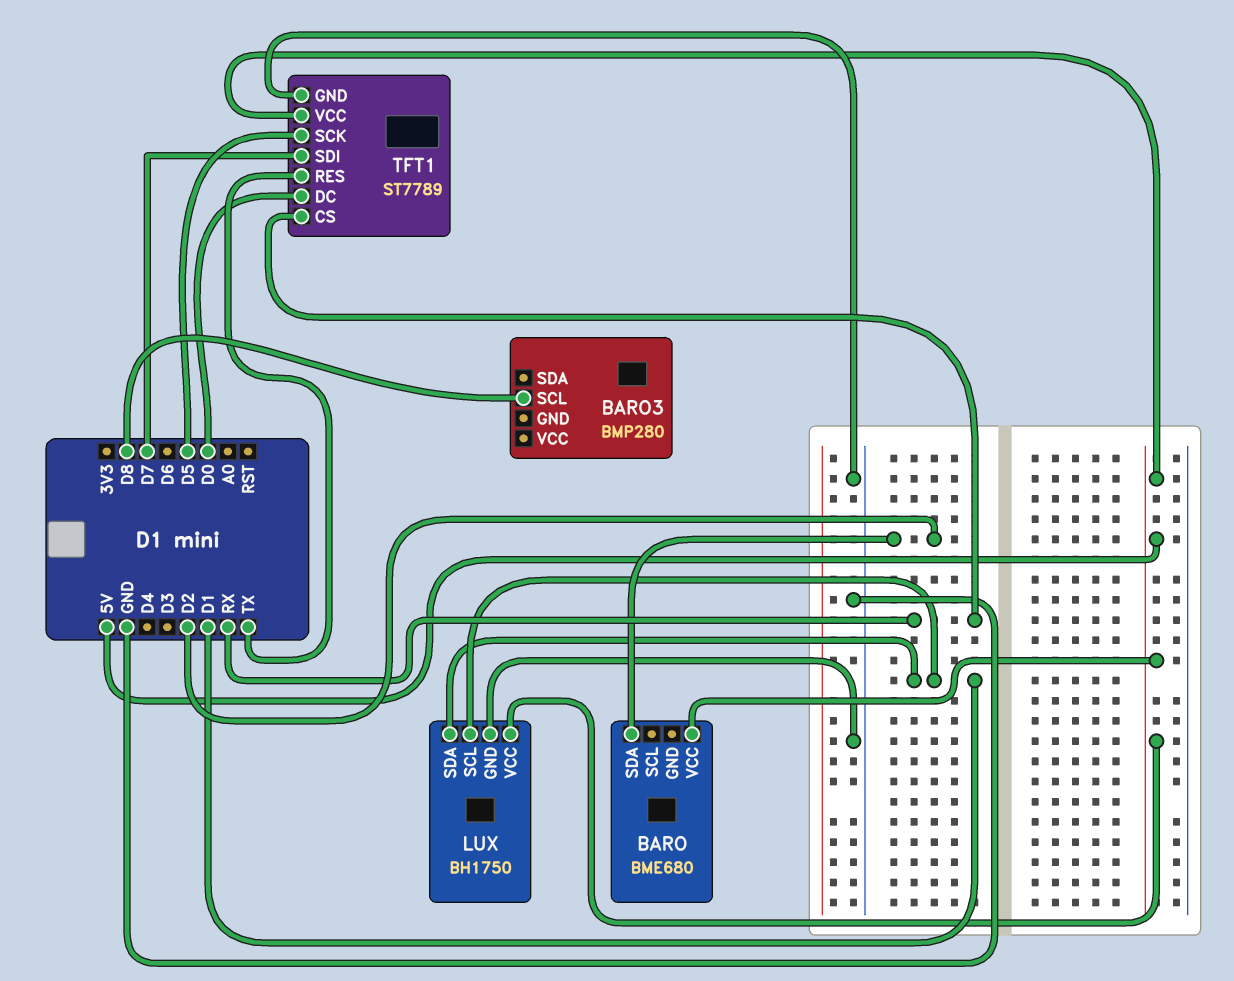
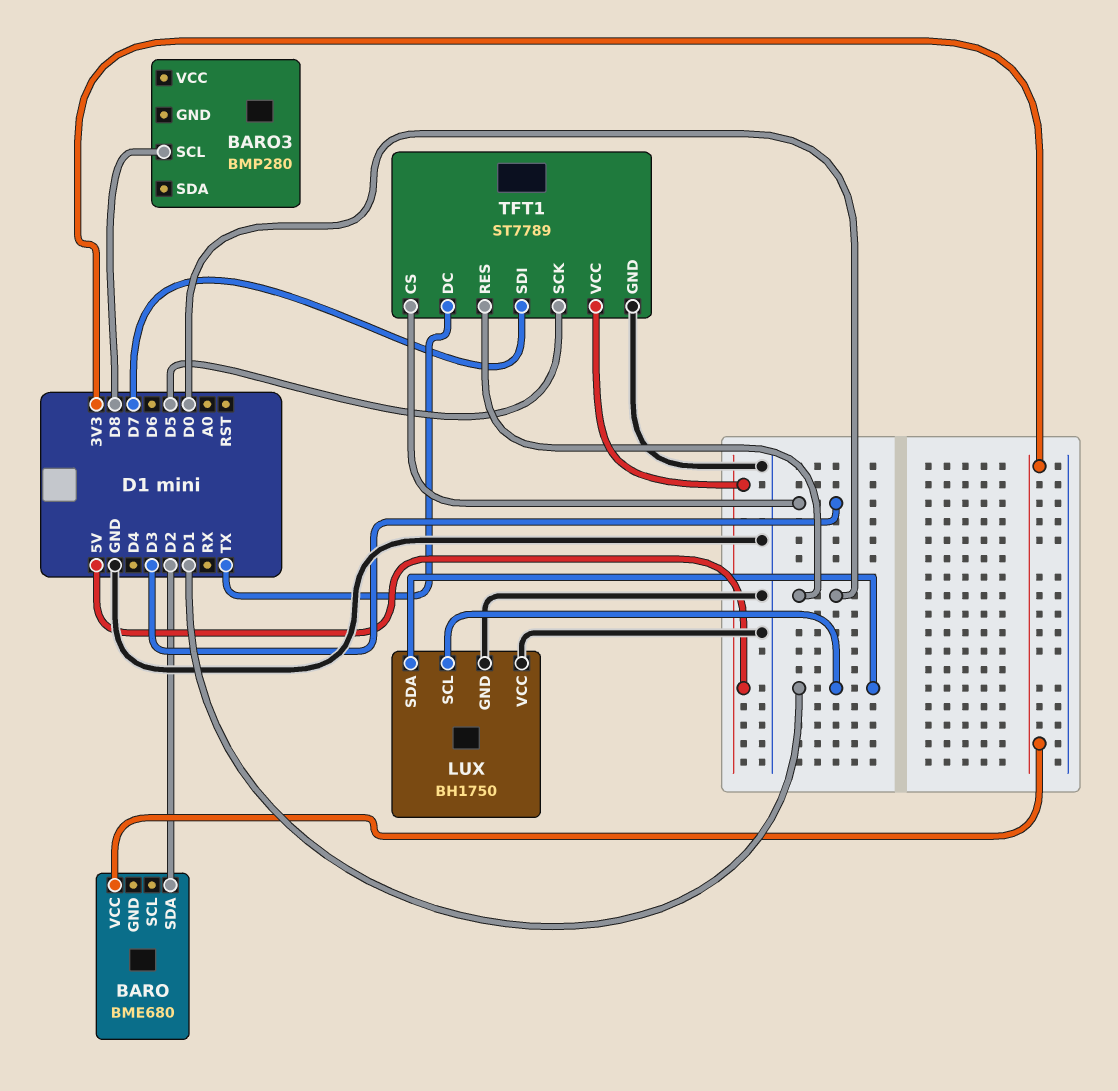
BARO pin VCC: 5V -> 3V3
LUX pin VCC: 5V -> GND
TFT1 pin CS: RX -> D3
TFT1 pin DC: D0 -> TX
TFT1 pin RES: TX -> D0

